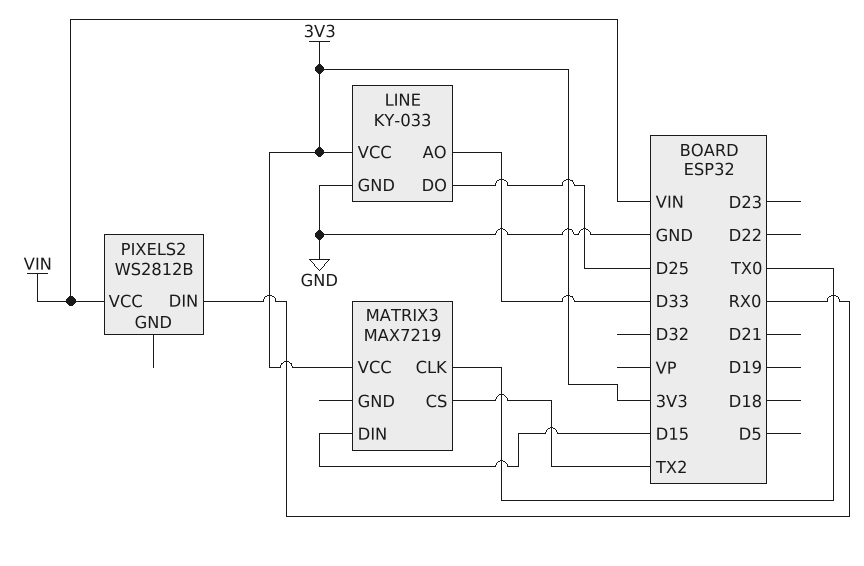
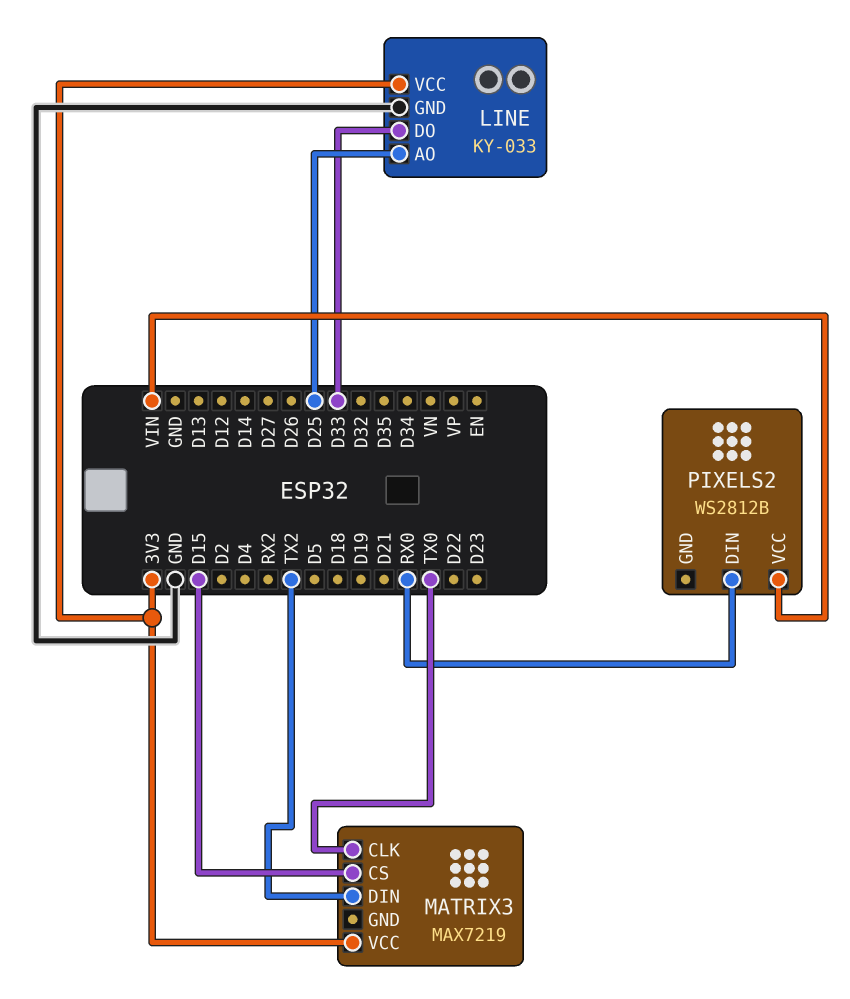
LINE pin AO: D33 -> D25
LINE pin DO: D25 -> D33
MATRIX3 pin CS: TX2 -> D15
MATRIX3 pin DIN: D15 -> TX2

